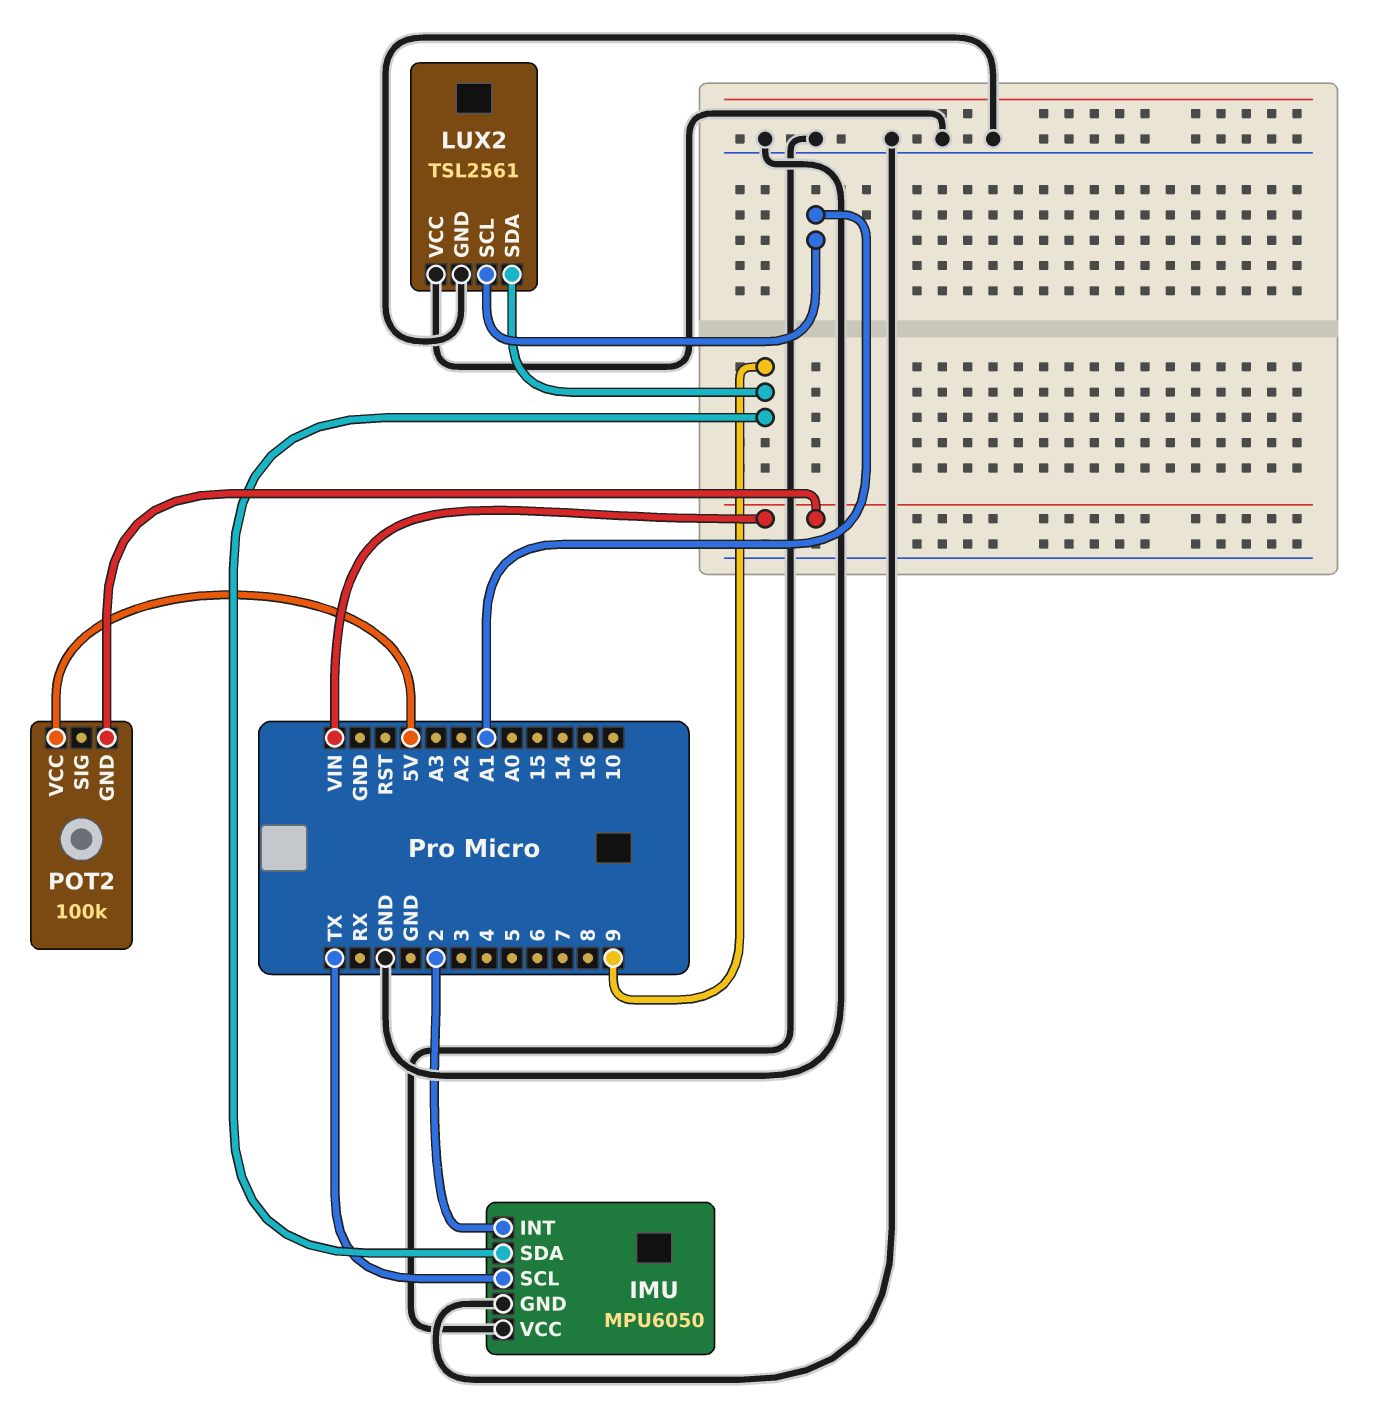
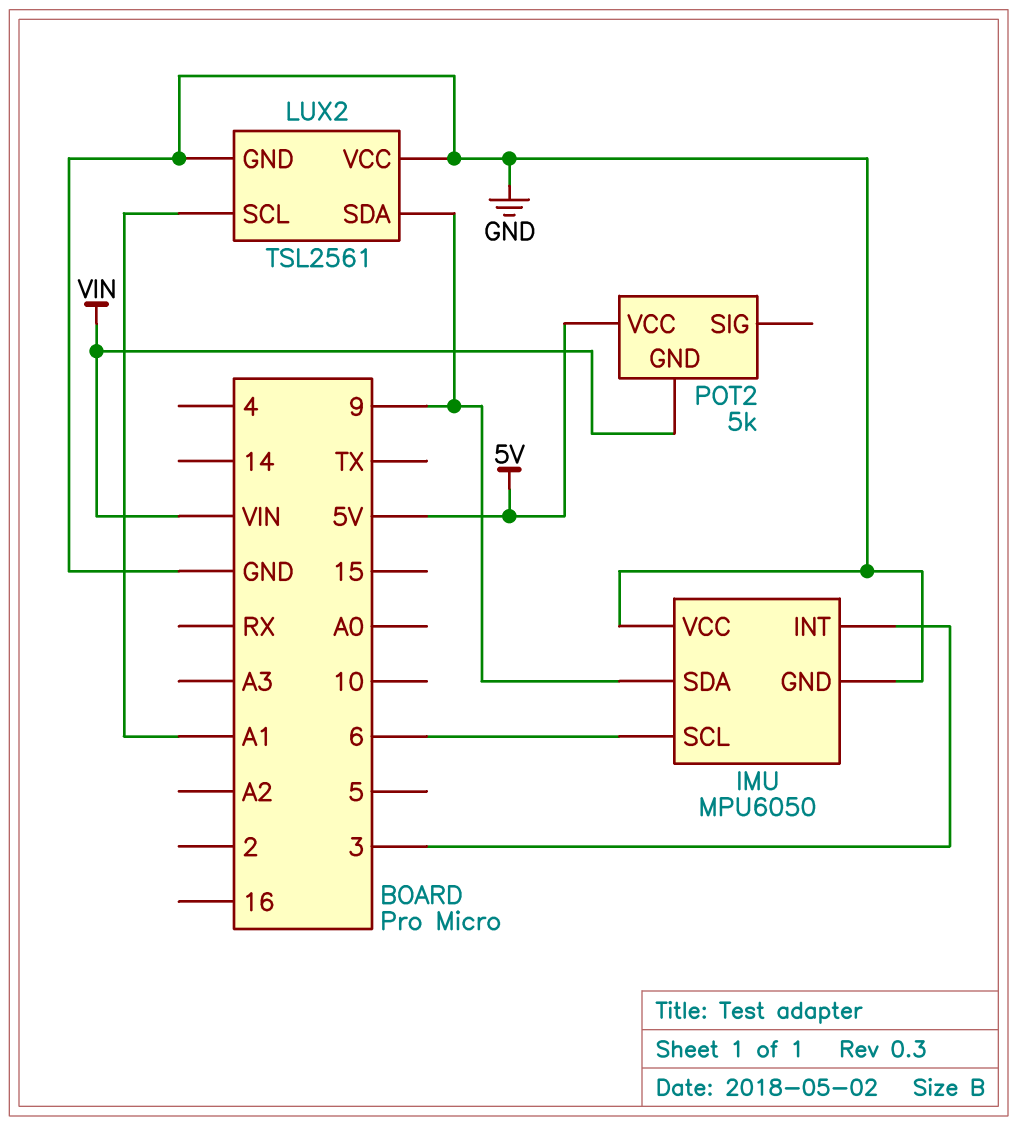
IMU pin INT: 2 -> 3
IMU pin SCL: TX -> 6
POT2: 100k -> 5k

